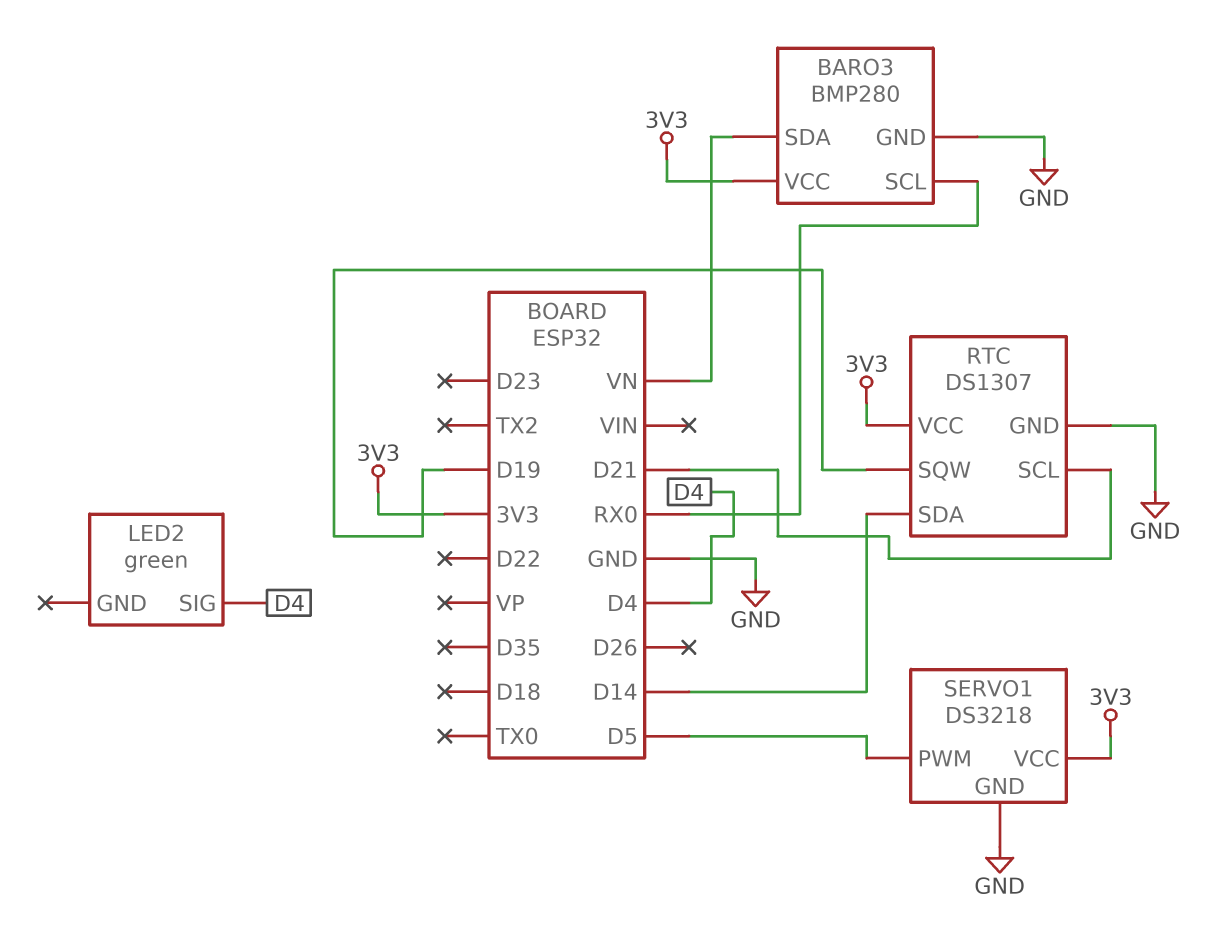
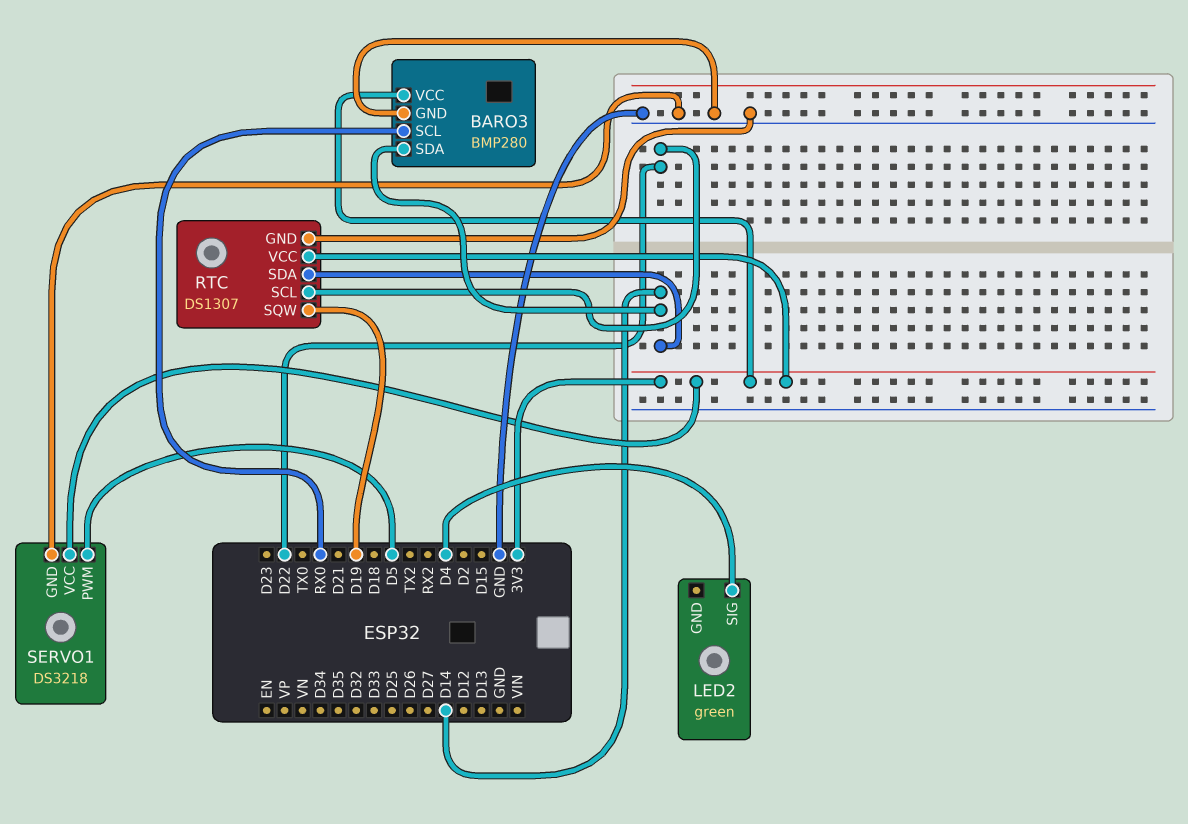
BARO3 pin SDA: VN -> D14
RTC pin SCL: D21 -> D22

